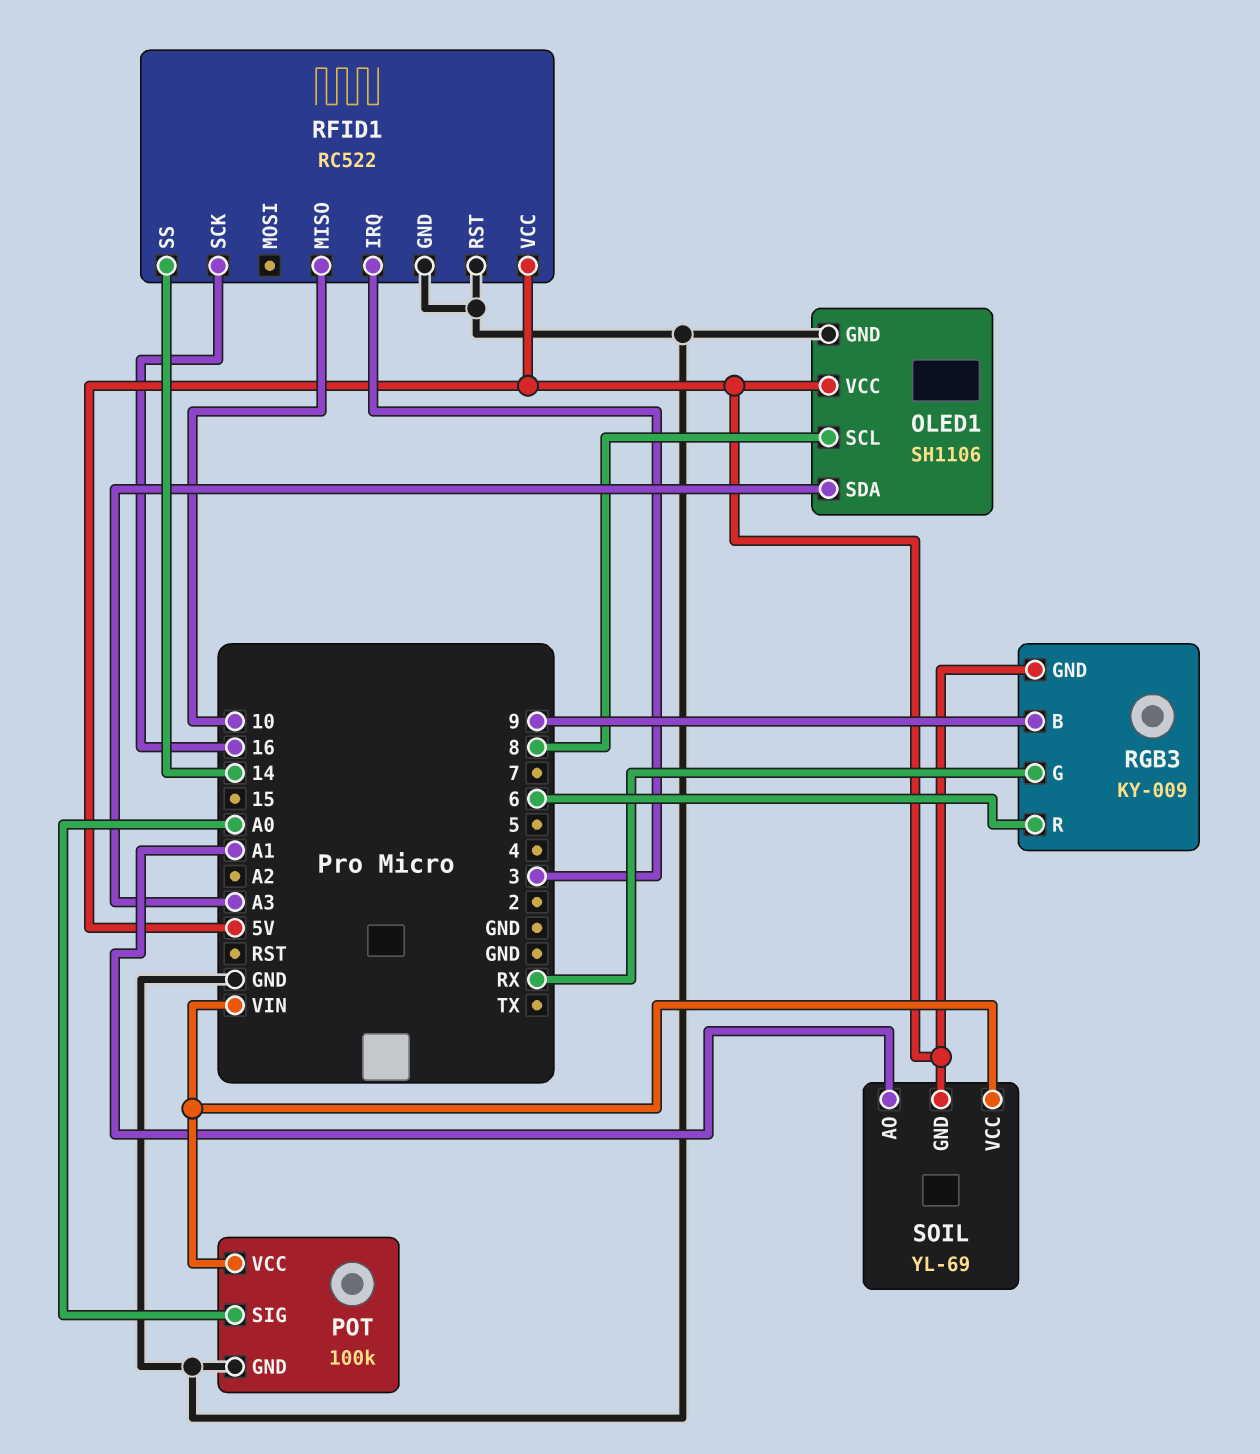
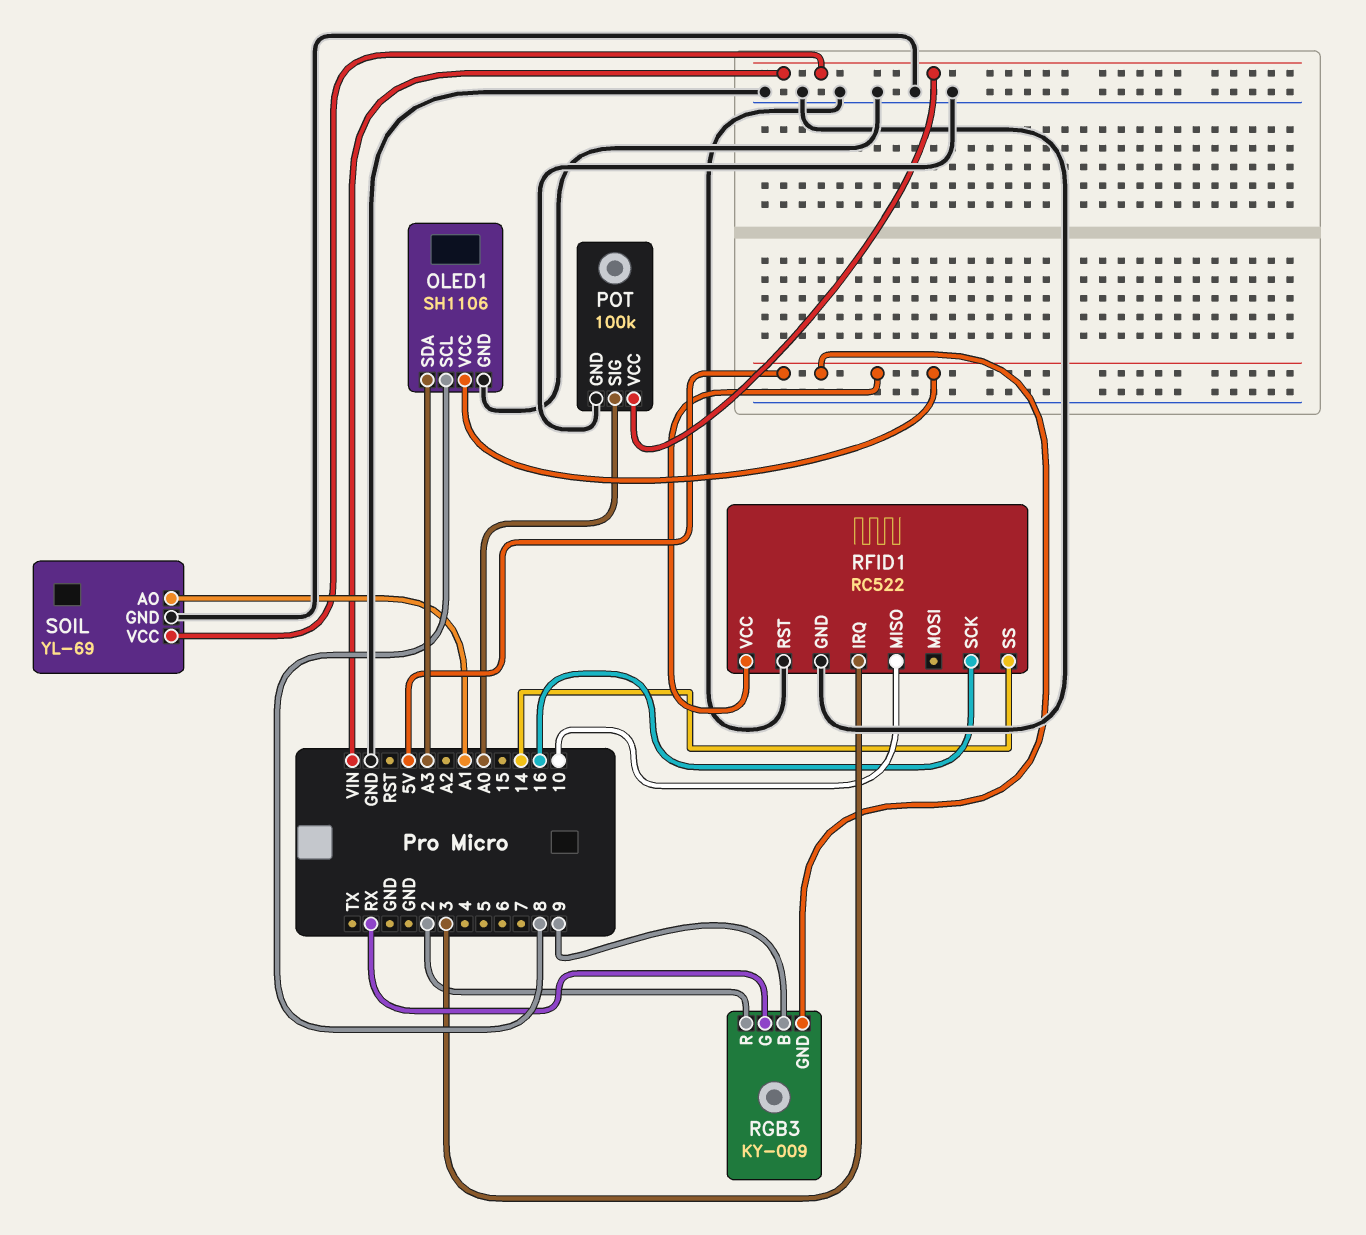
RGB3 pin R: 6 -> 2
SOIL pin GND: 5V -> GND

